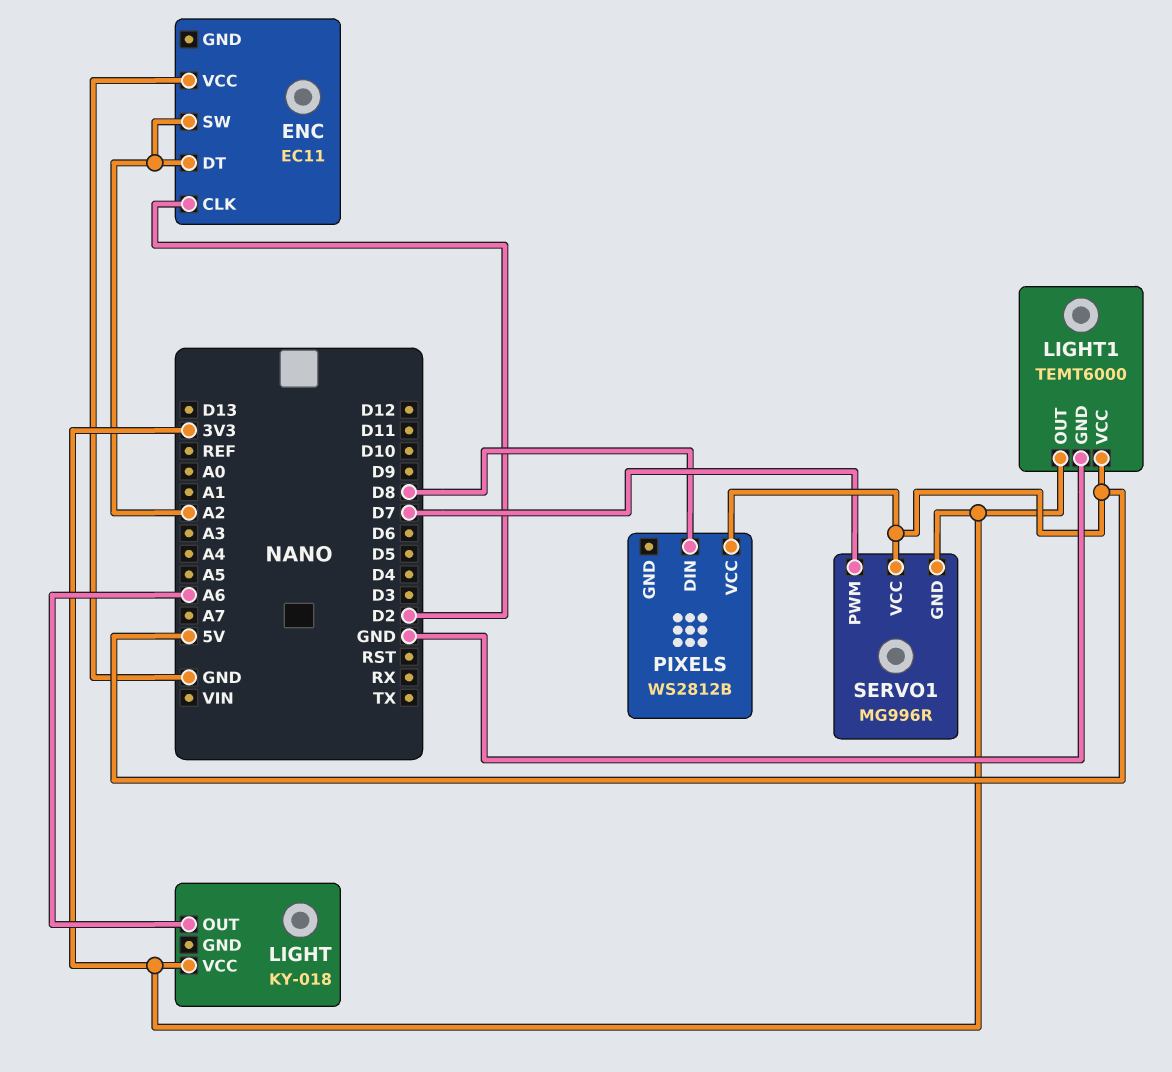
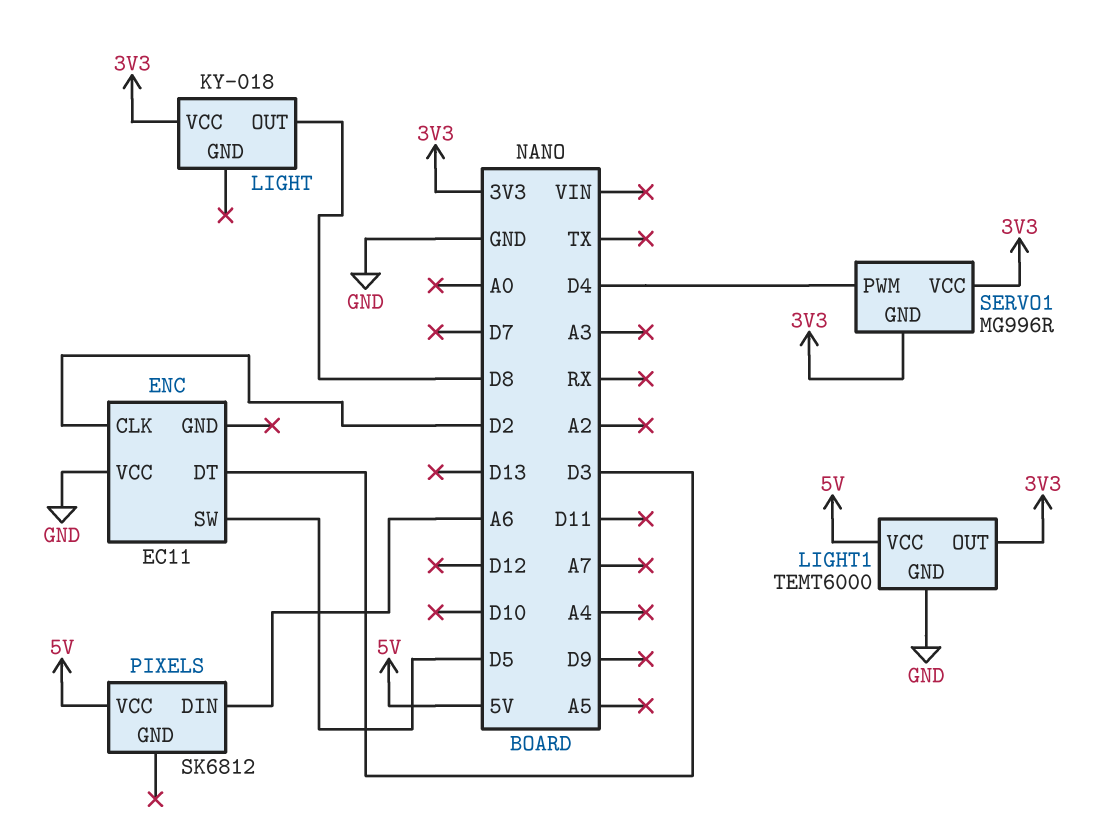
ENC pin DT: A2 -> D3
ENC pin SW: A2 -> D5
LIGHT pin OUT: A6 -> D8
PIXELS: WS2812B -> SK6812
PIXELS pin DIN: D8 -> A6
SERVO1 pin PWM: D7 -> D4
SERVO1 pin VCC: 5V -> 3V3

